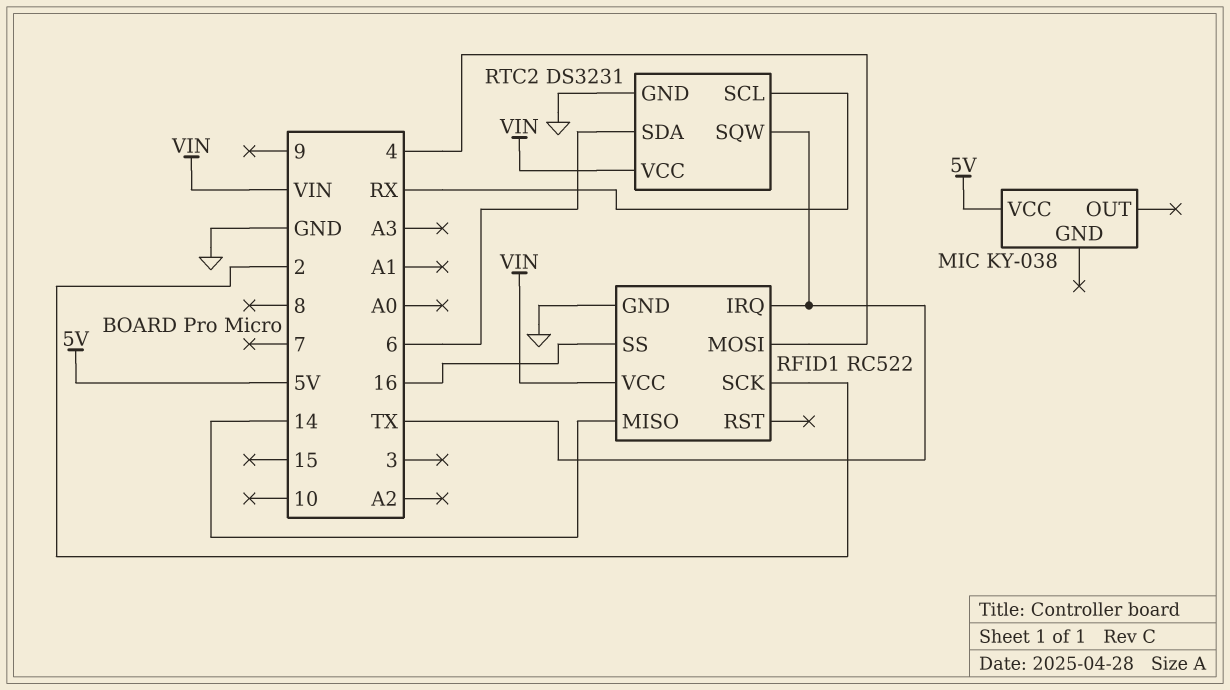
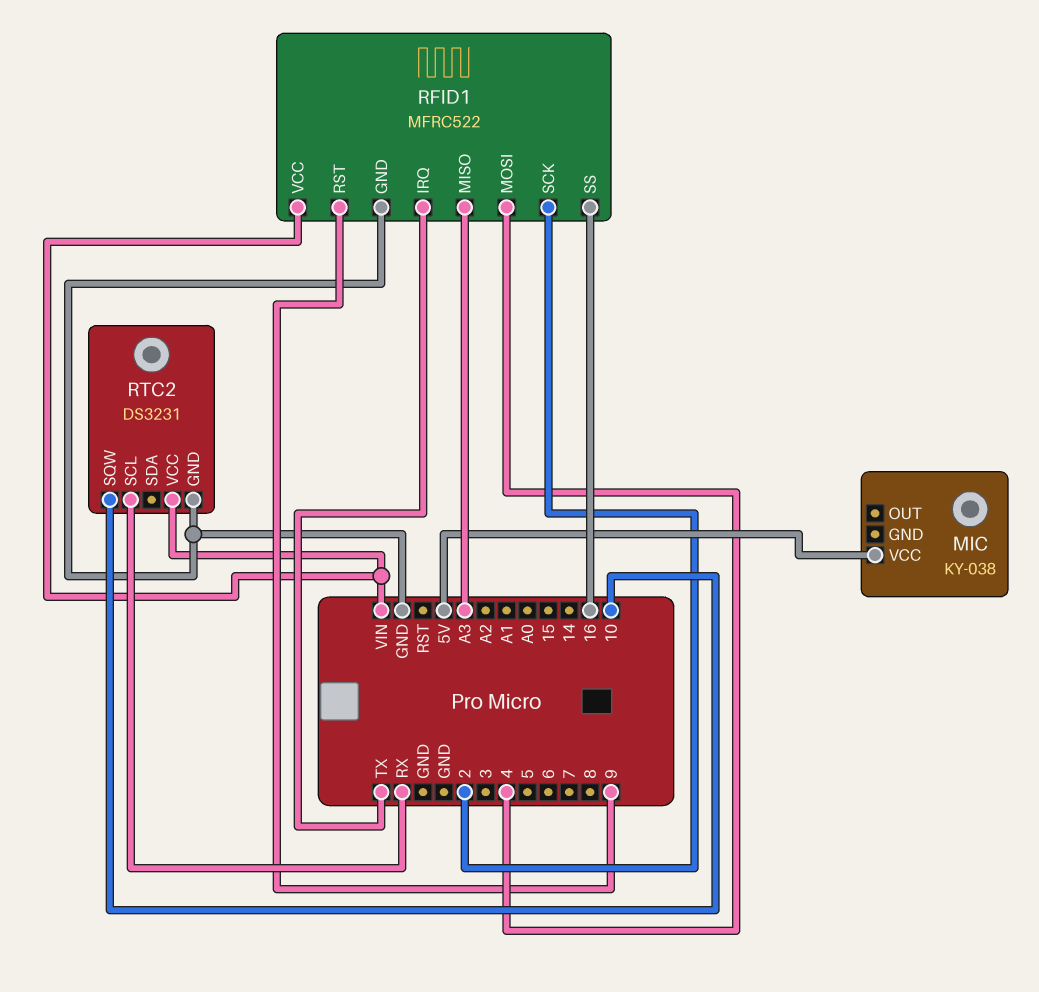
RFID1: RC522 -> MFRC522
RFID1 pin MISO: 14 -> A3
RFID1 pin RST: none -> 9
RTC2 pin SDA: 6 -> none
RTC2 pin SQW: TX -> 10

